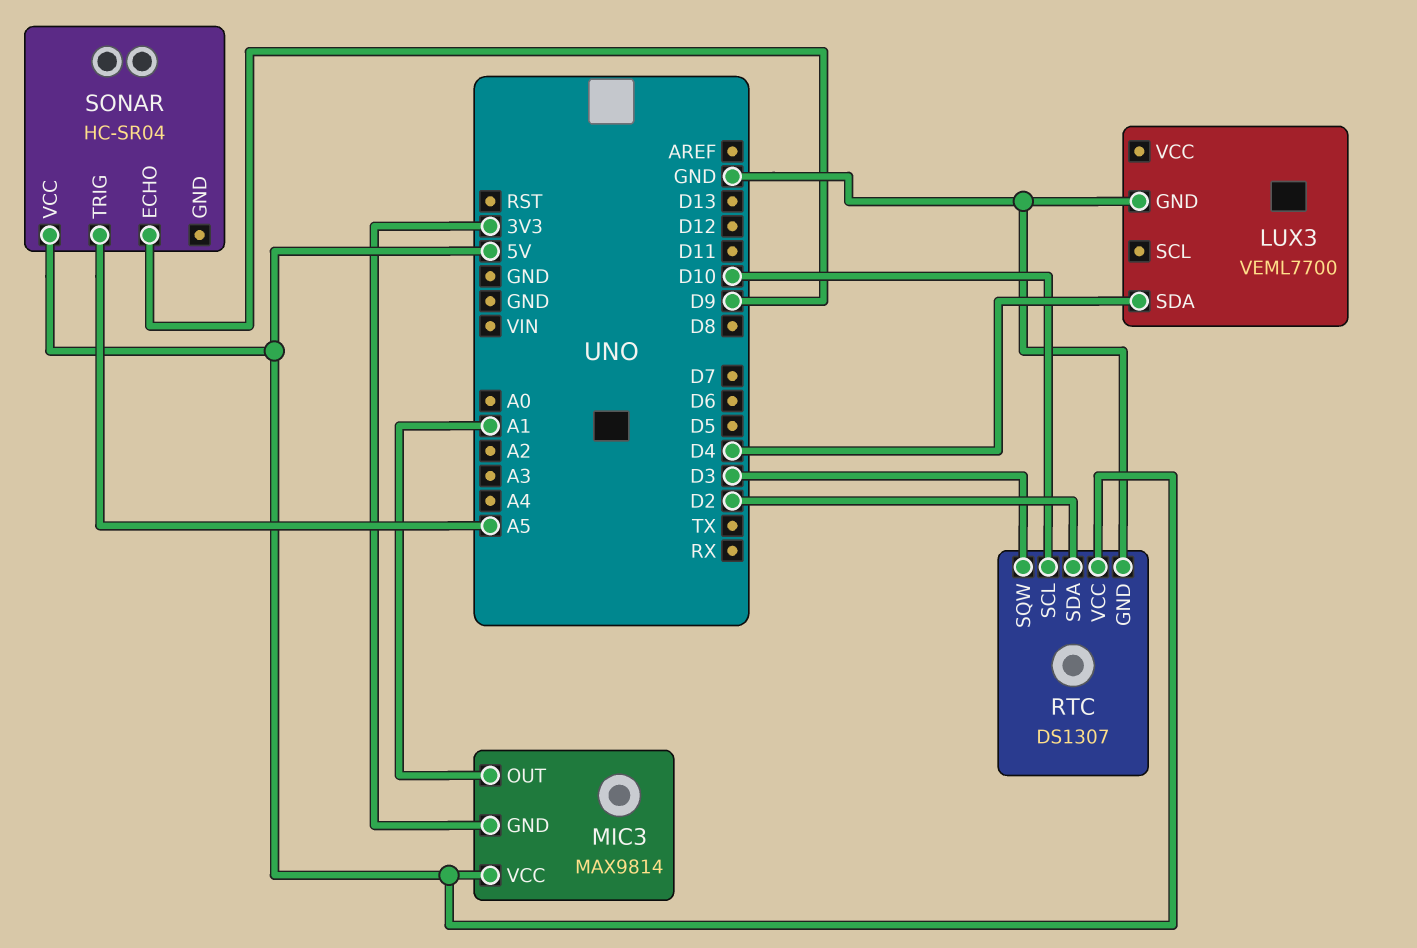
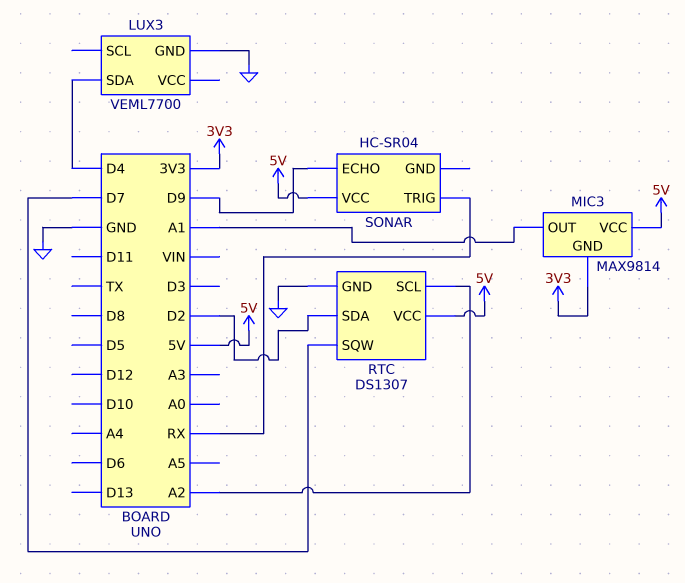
RTC pin SCL: D10 -> A2
RTC pin SQW: D3 -> D7
SONAR pin TRIG: A5 -> RX

